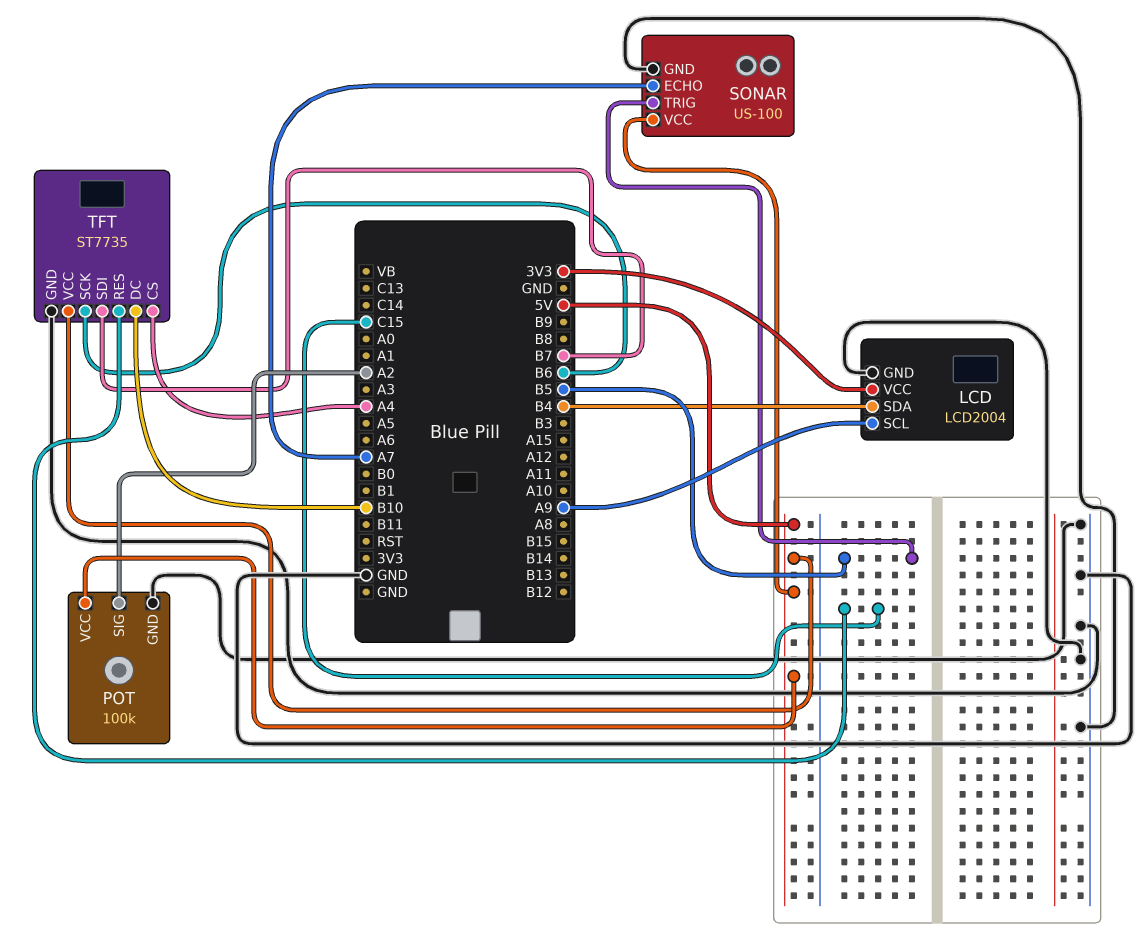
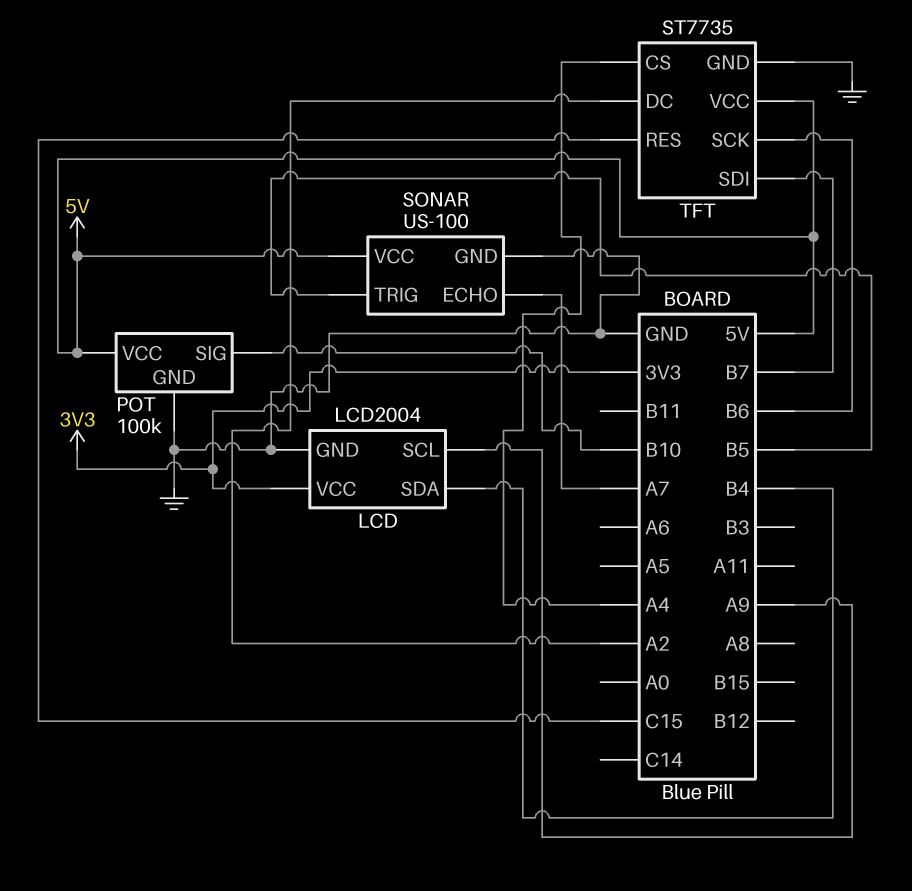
POT pin SIG: A2 -> B10
TFT pin DC: B10 -> A2

